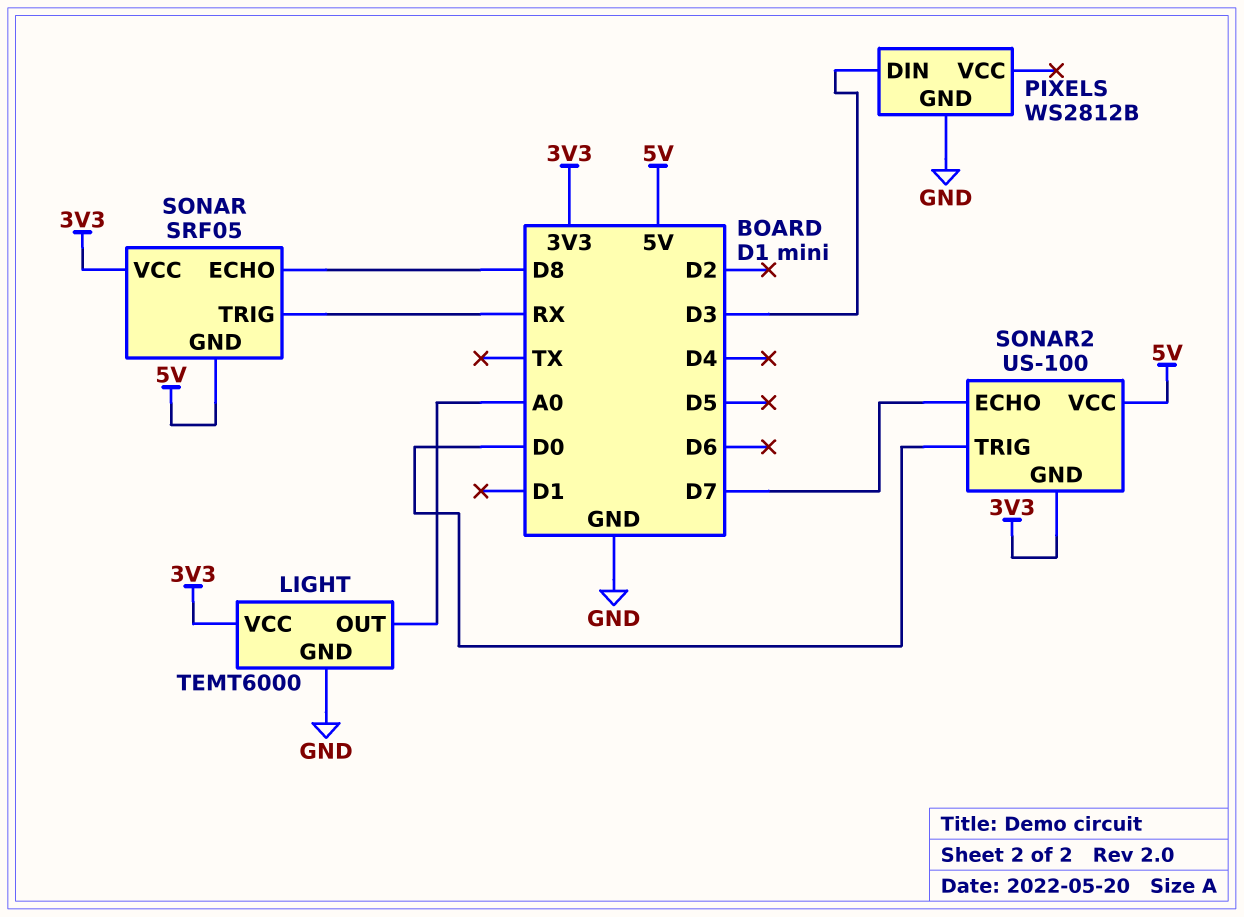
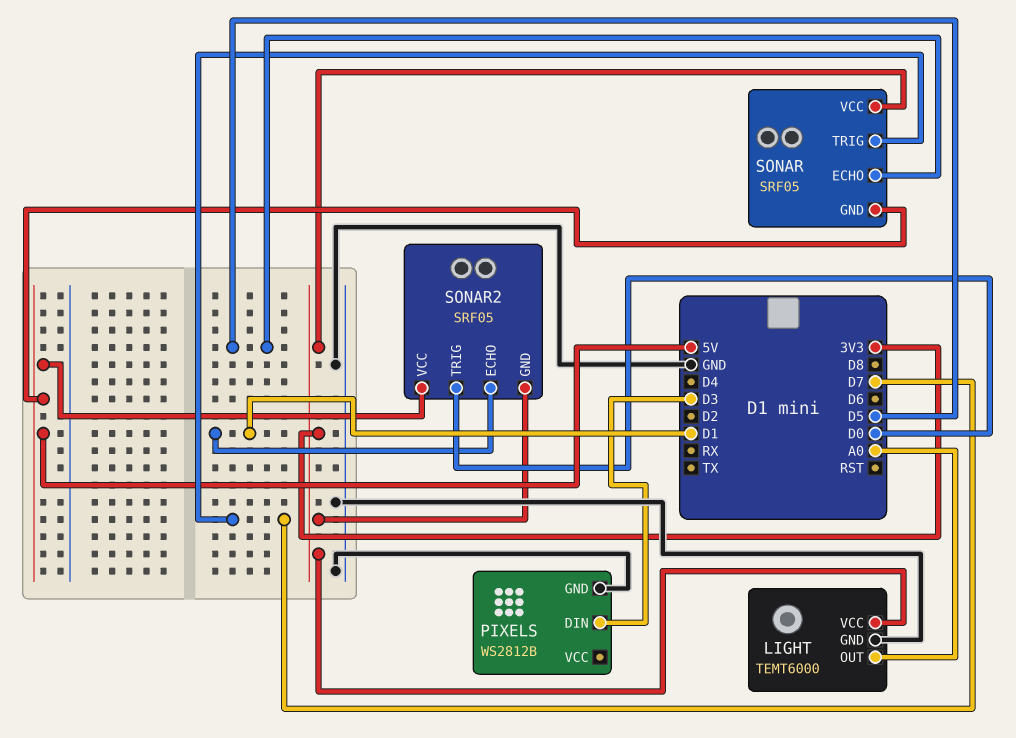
SONAR pin ECHO: D8 -> D5
SONAR pin TRIG: RX -> D7
SONAR2: US-100 -> SRF05
SONAR2 pin ECHO: D7 -> D1

